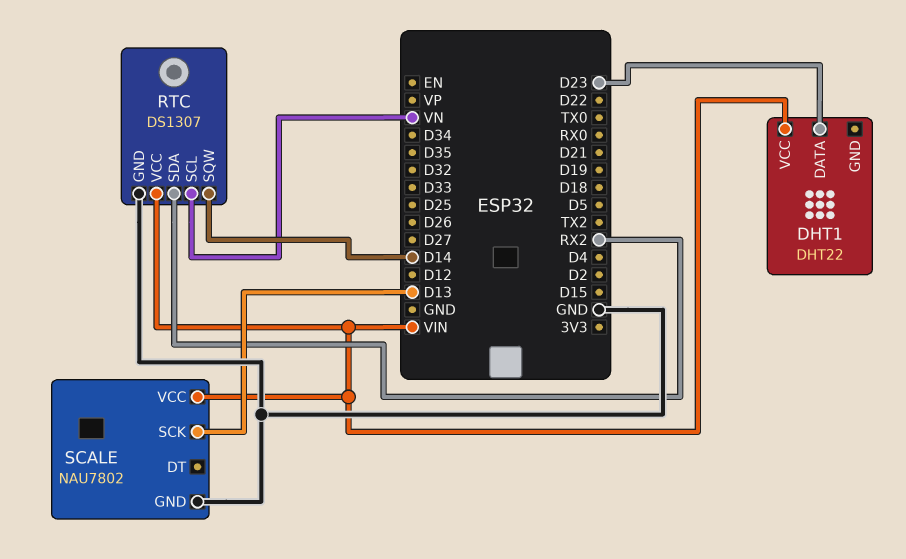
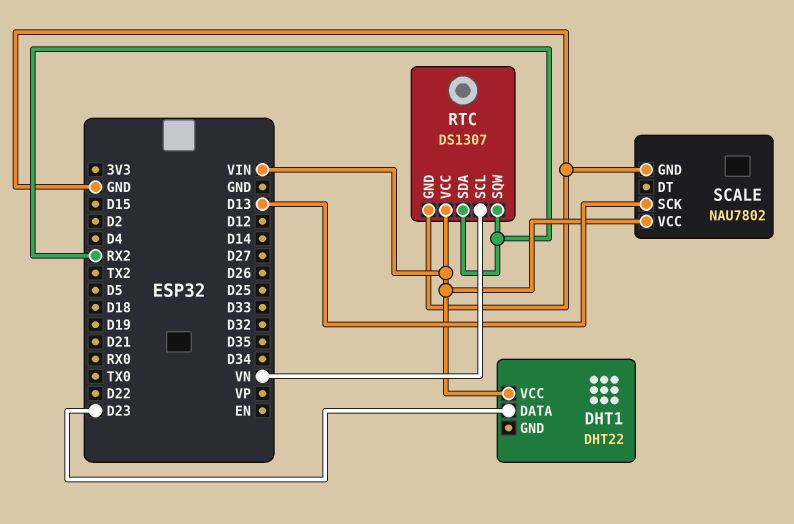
RTC pin SQW: D14 -> RX2

